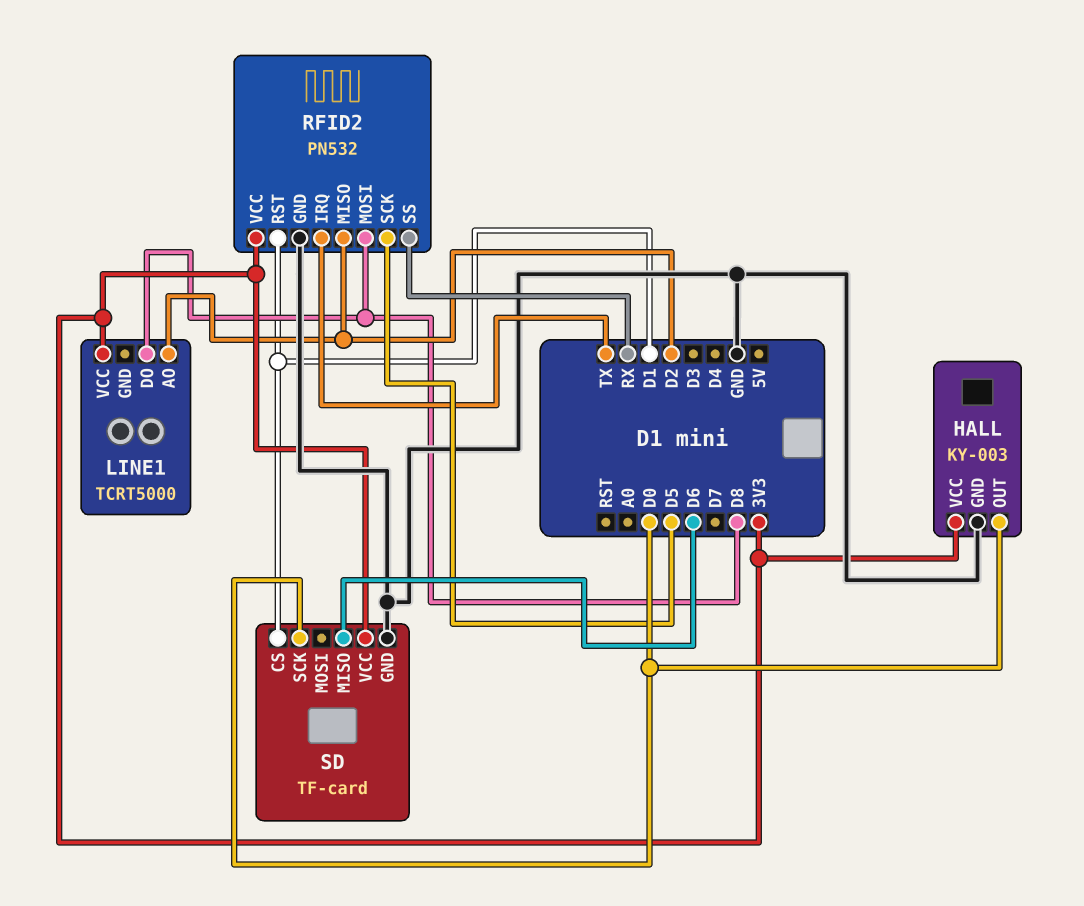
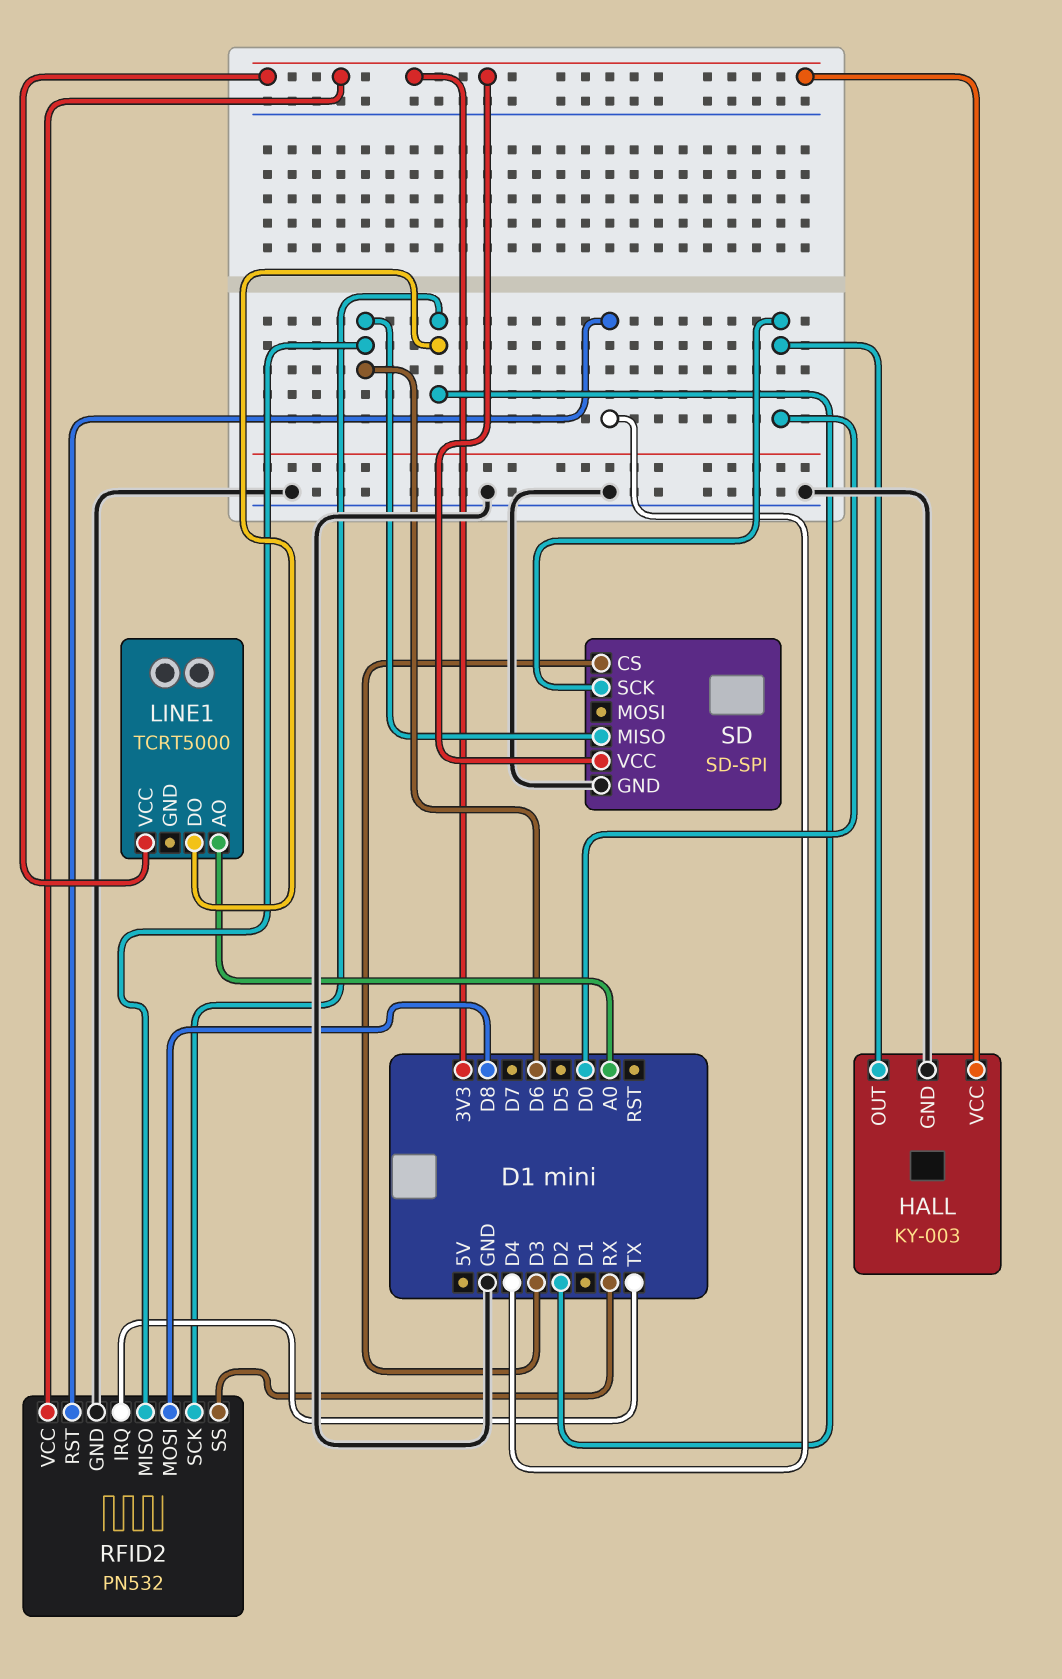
LINE1 pin AO: D2 -> A0
LINE1 pin DO: D8 -> D2
RFID2 pin MISO: D2 -> D6
RFID2 pin RST: D1 -> D4
RFID2 pin SCK: D5 -> D2
SD: TF-card -> SD-SPI
SD pin CS: D1 -> D3

